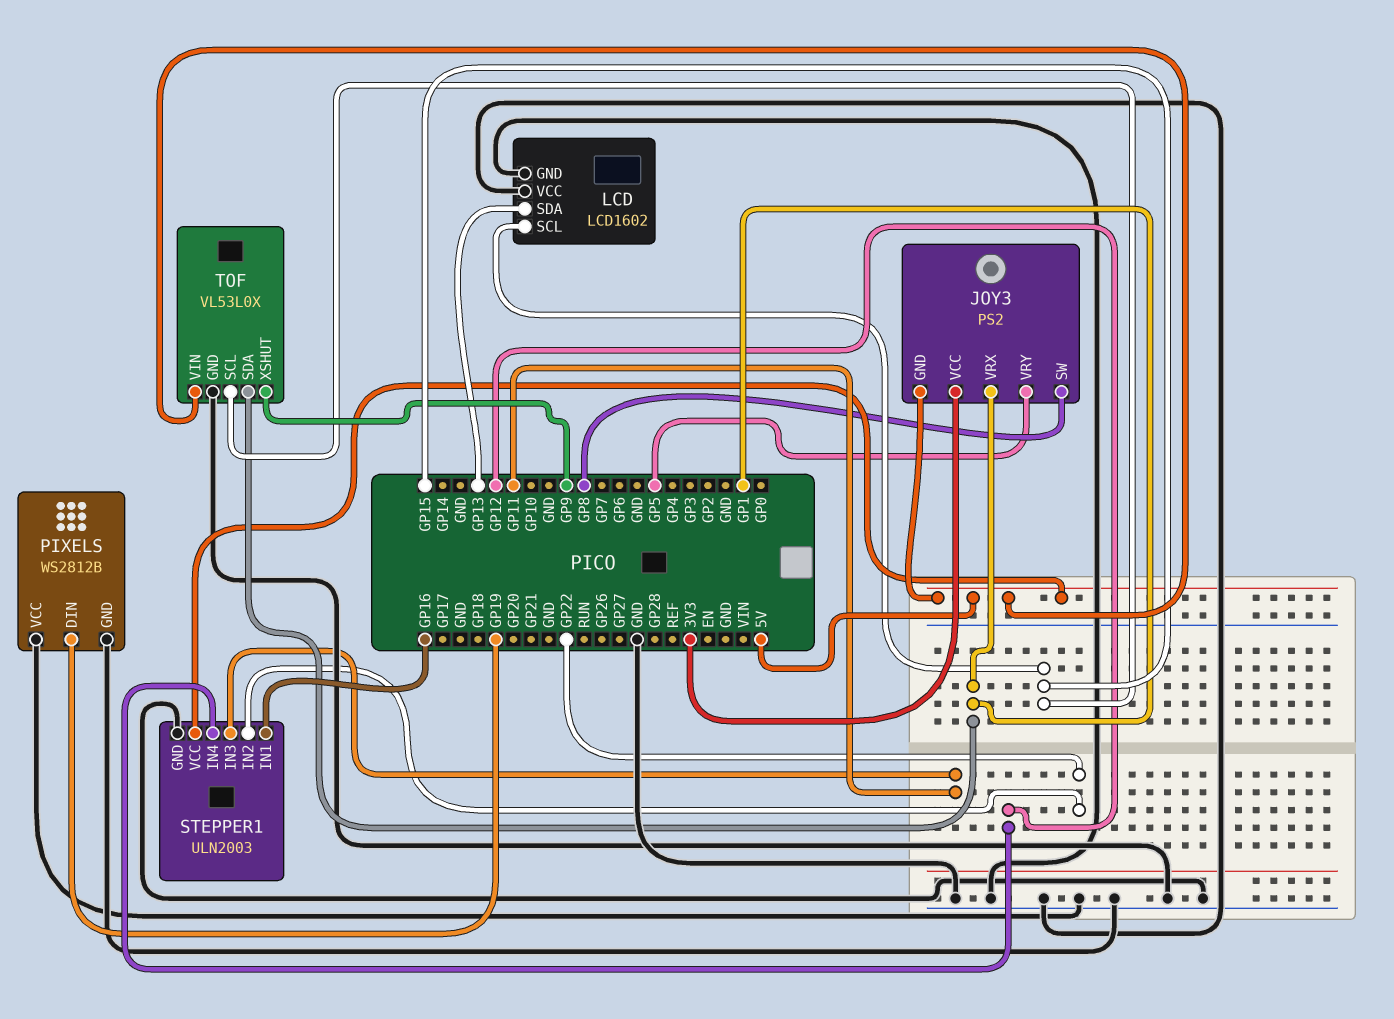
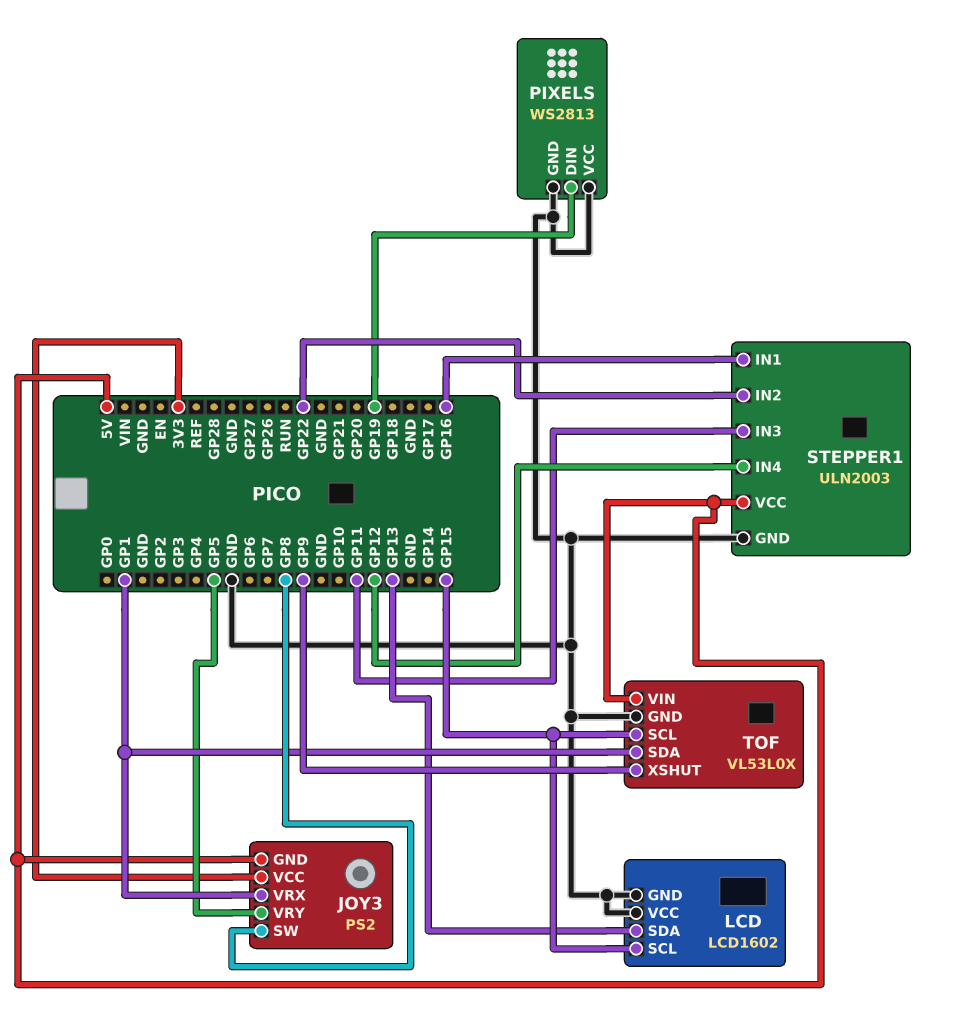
PIXELS: WS2812B -> WS2813

